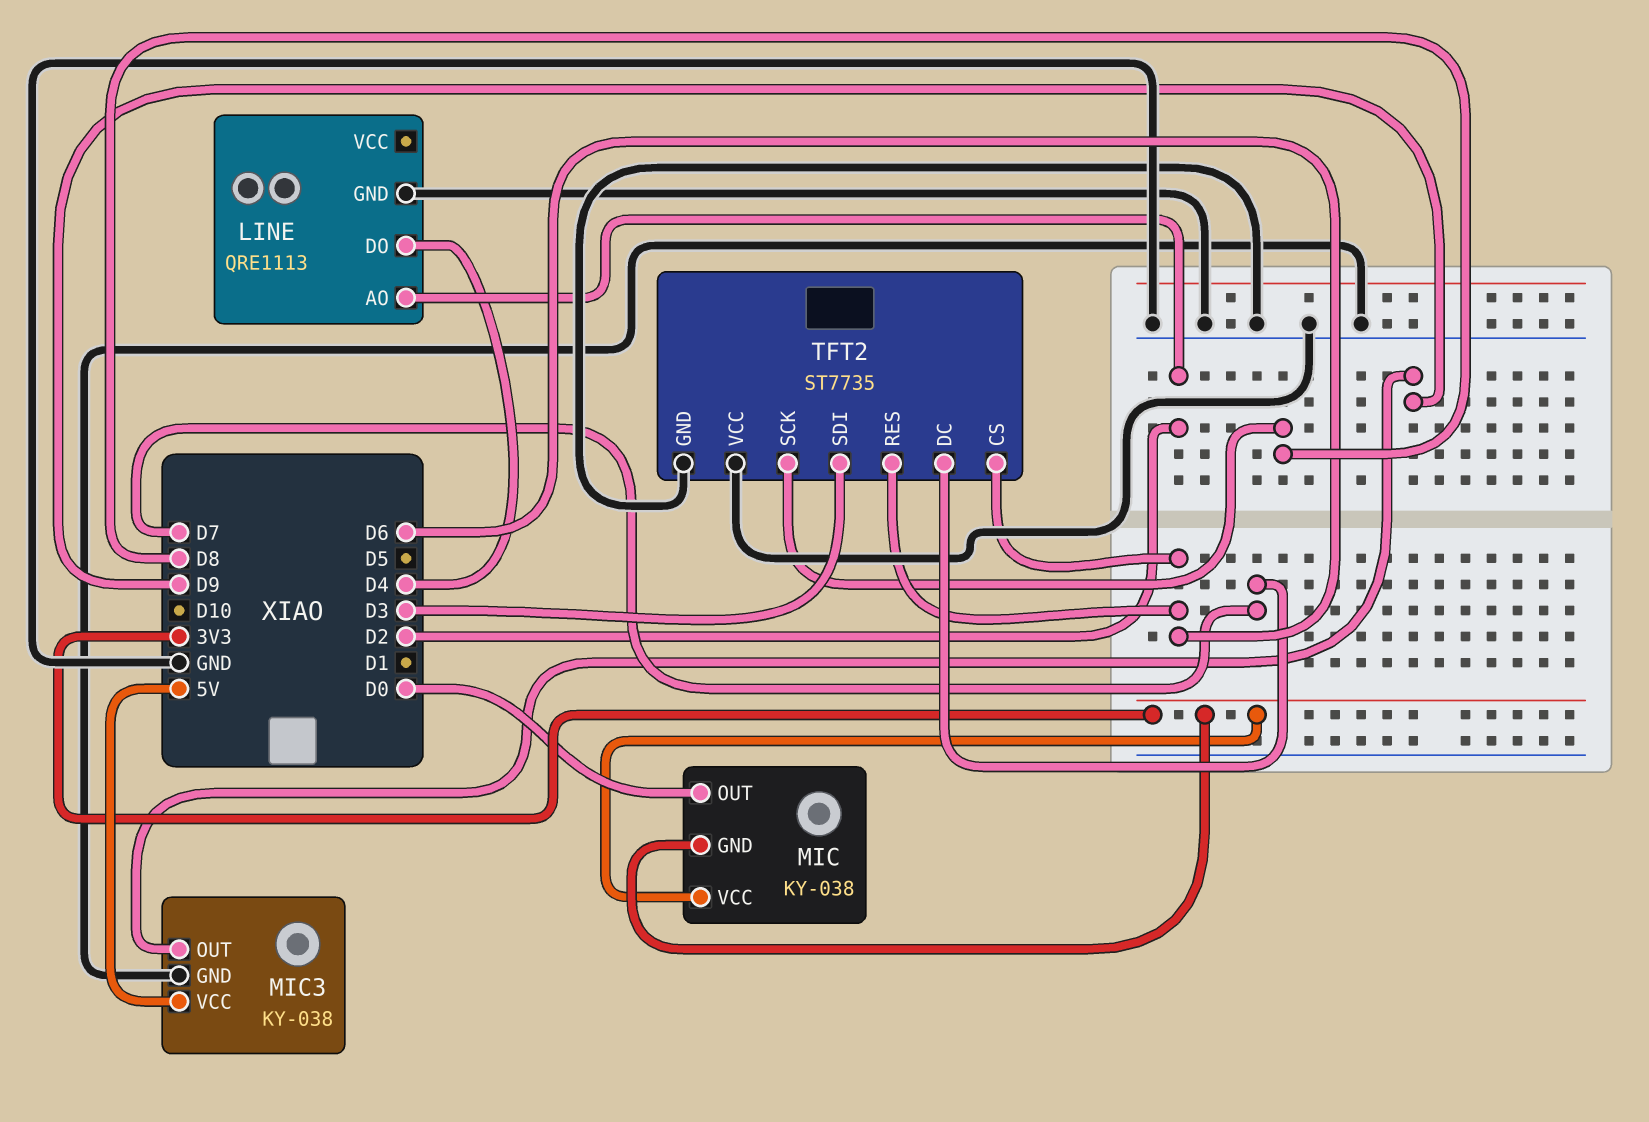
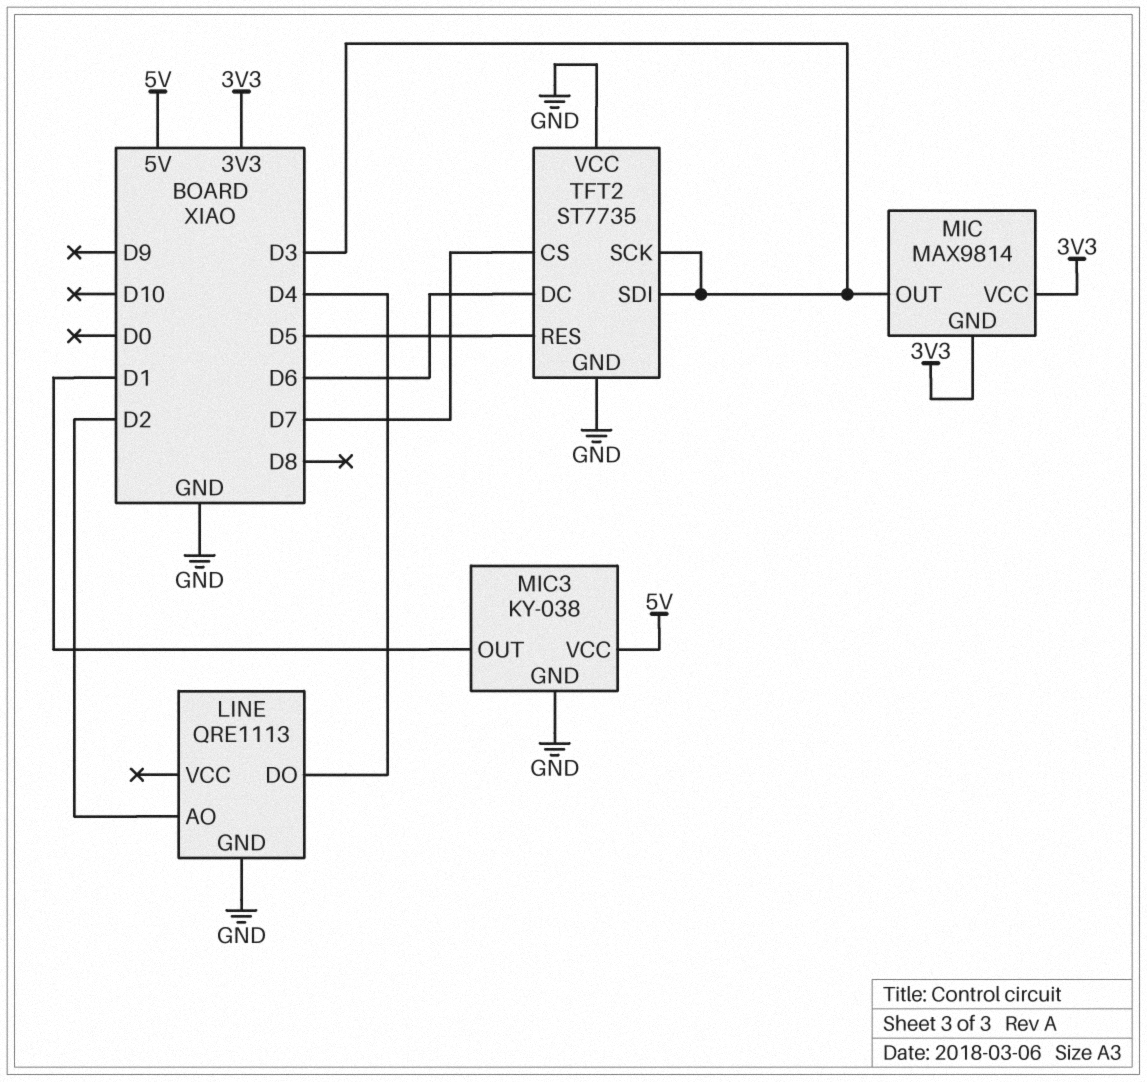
MIC: KY-038 -> MAX9814
MIC pin OUT: D0 -> D3
MIC3 pin OUT: D9 -> D1
TFT2 pin CS: D6 -> D7
TFT2 pin DC: D7 -> D6
TFT2 pin RES: D6 -> D5
TFT2 pin SCK: D8 -> D3

